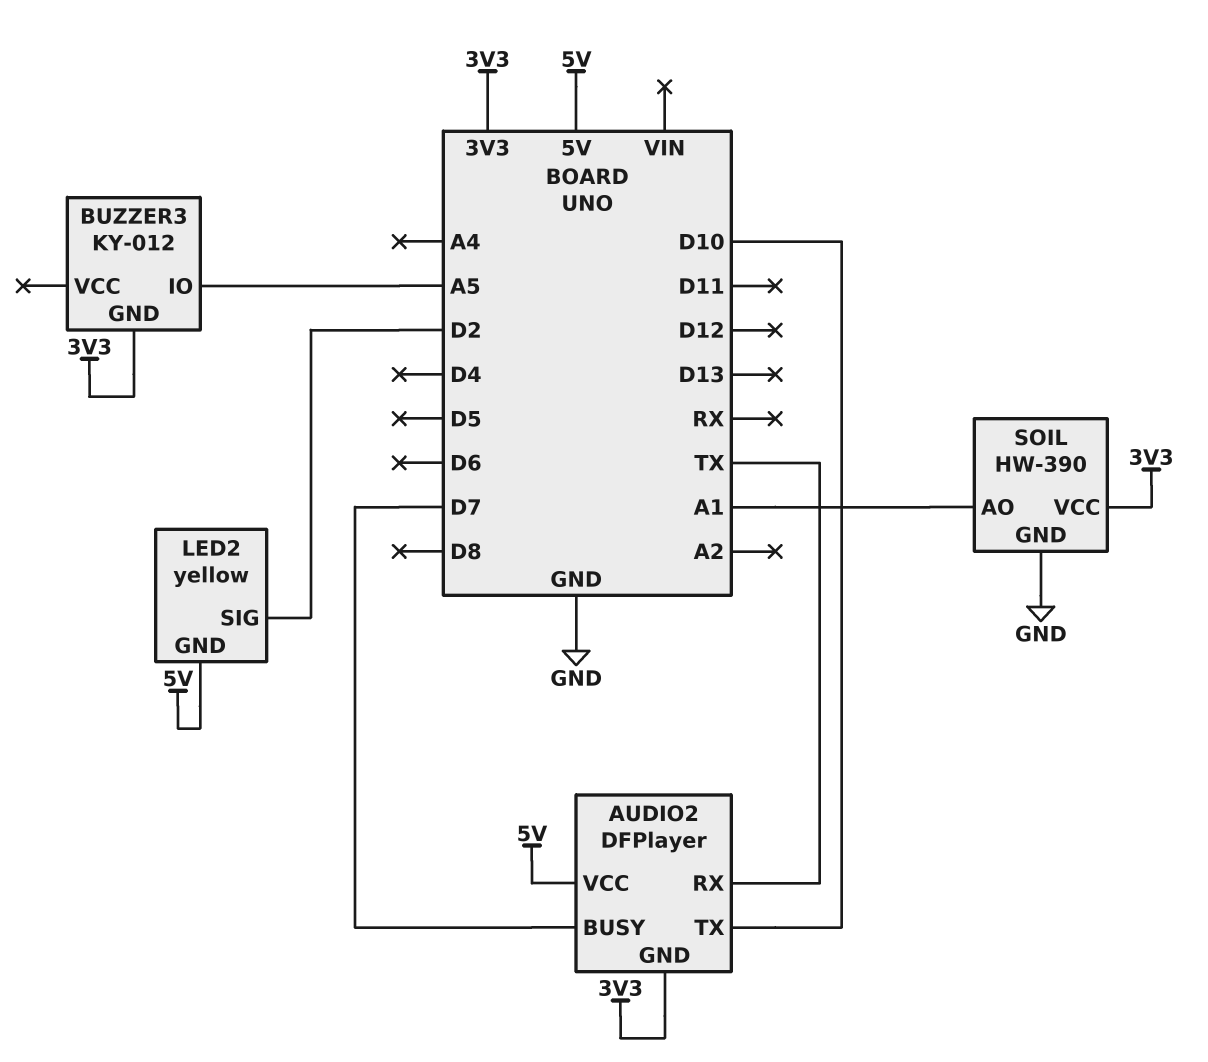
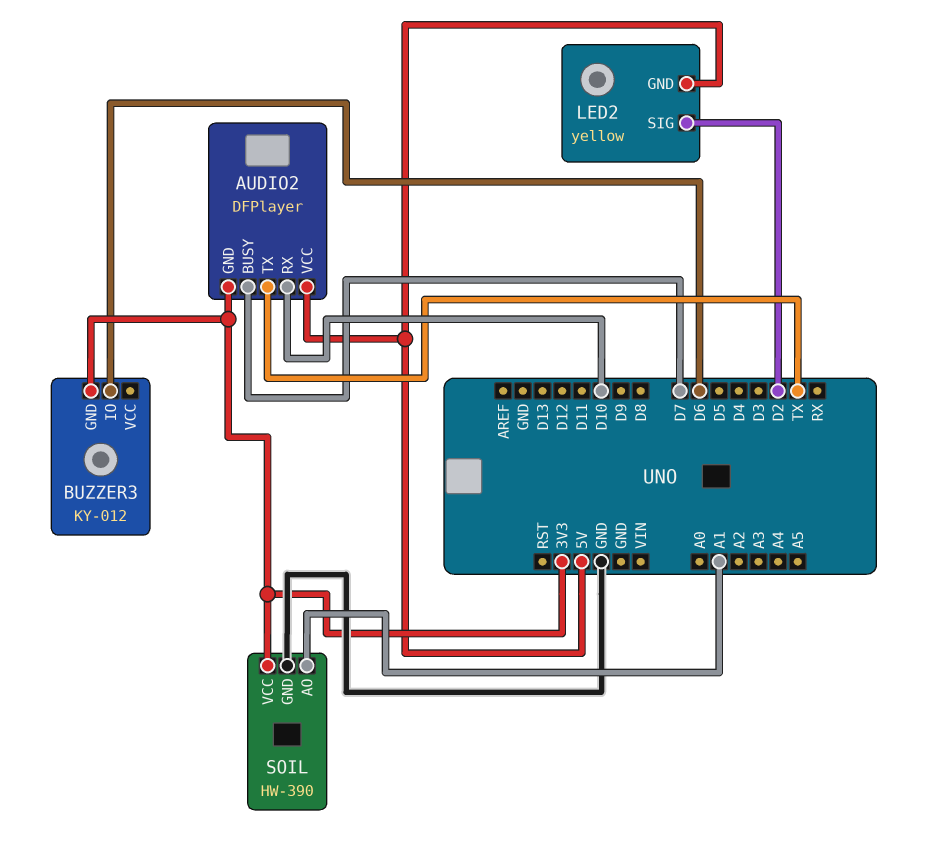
AUDIO2 pin RX: TX -> D10
AUDIO2 pin TX: D10 -> TX
BUZZER3 pin IO: A5 -> D6

